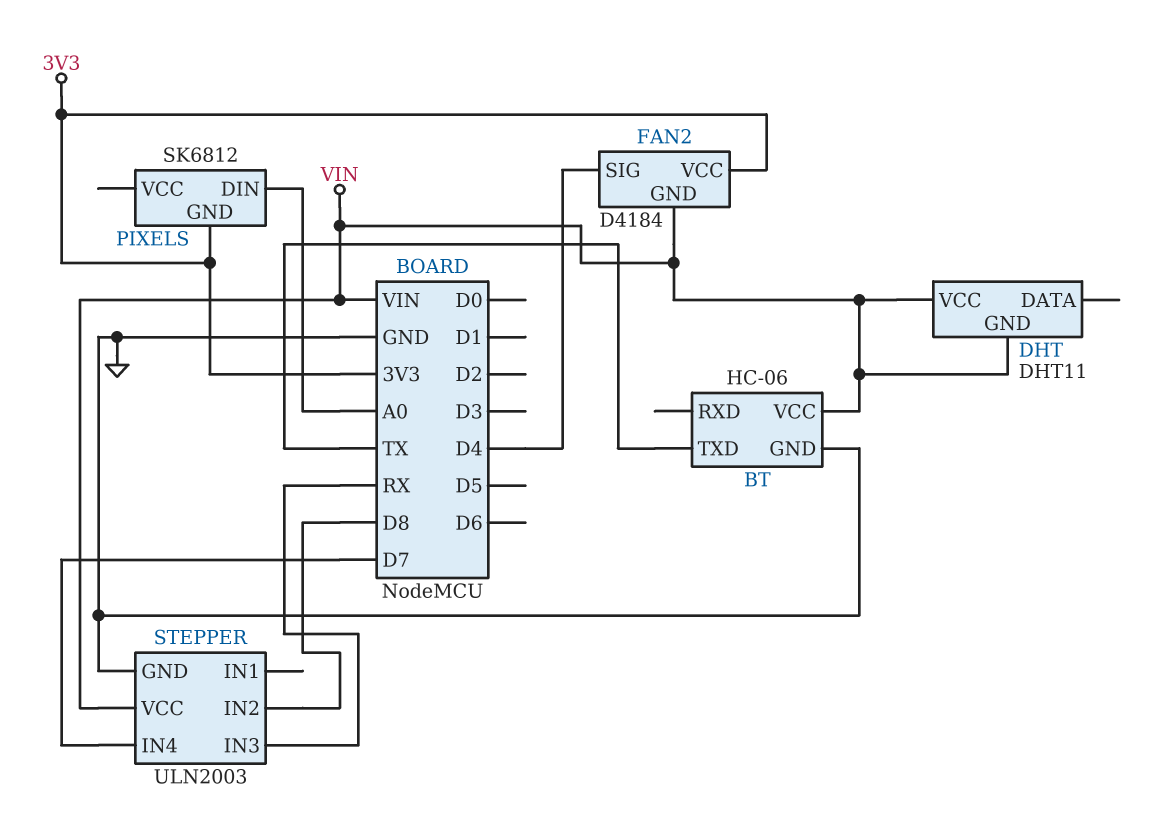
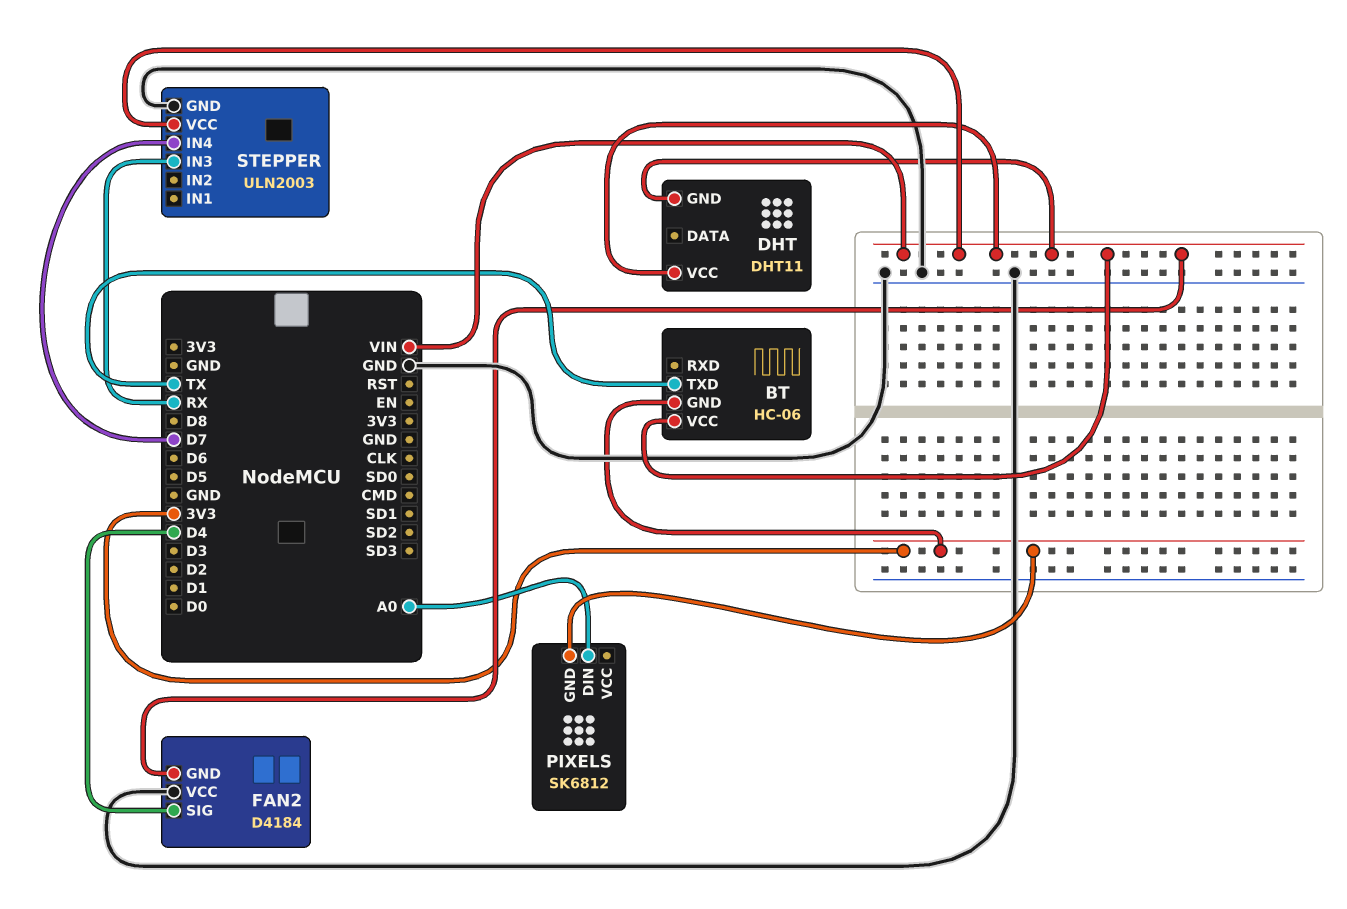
BT pin GND: GND -> 3V3
FAN2 pin VCC: 3V3 -> GND
STEPPER pin IN2: D8 -> none

